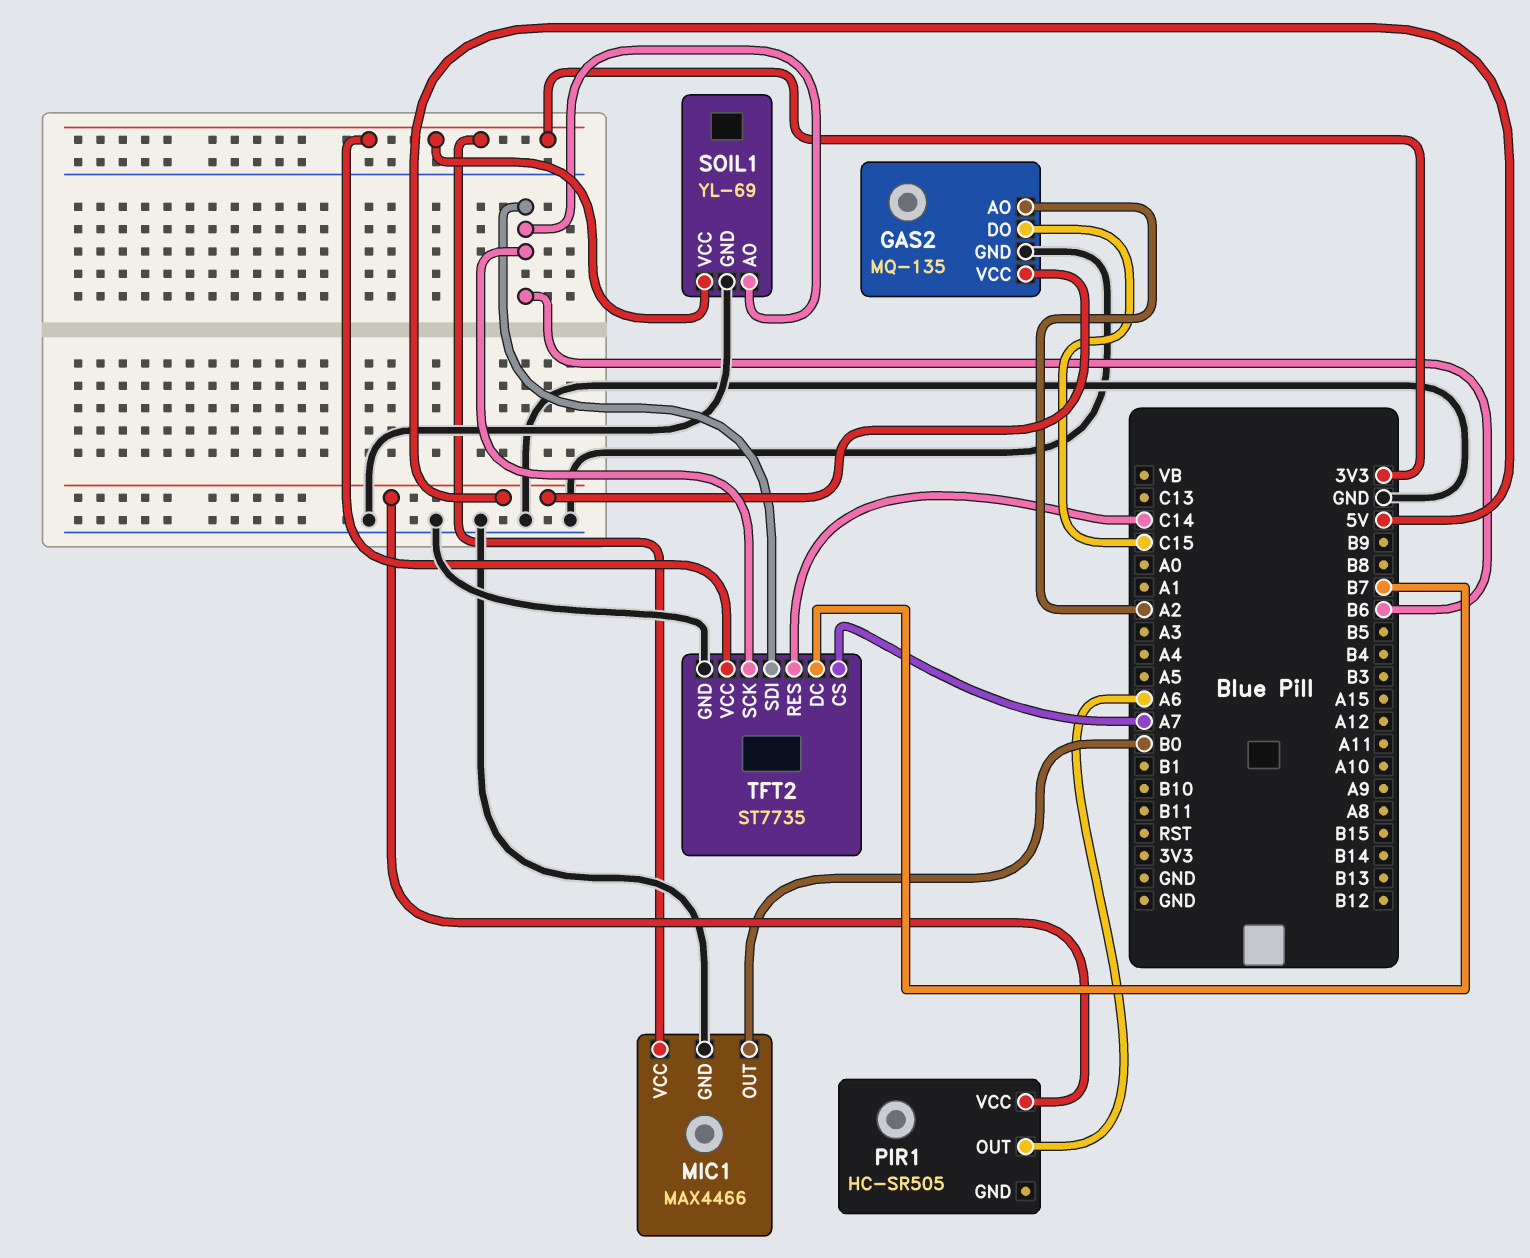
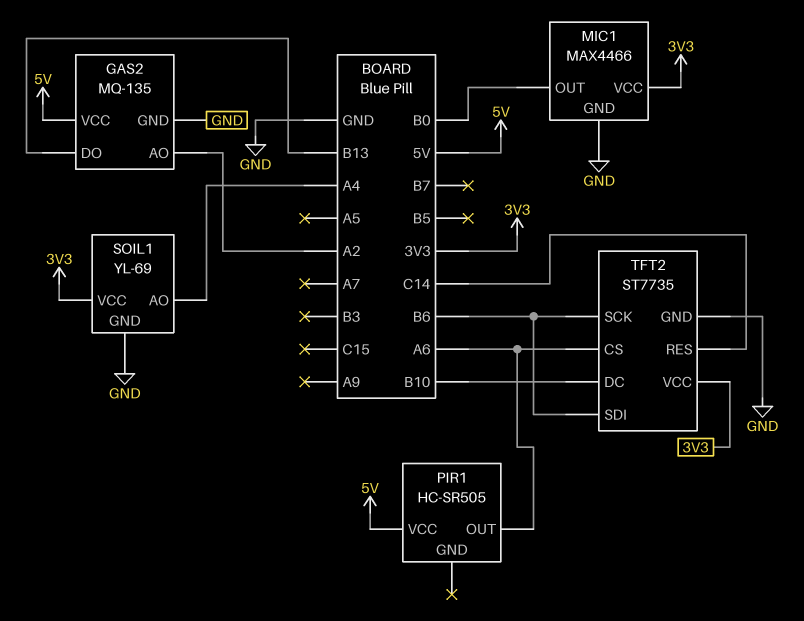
GAS2 pin DO: C15 -> B13
SOIL1 pin AO: B6 -> A4
TFT2 pin CS: A7 -> A6
TFT2 pin DC: B7 -> B10

